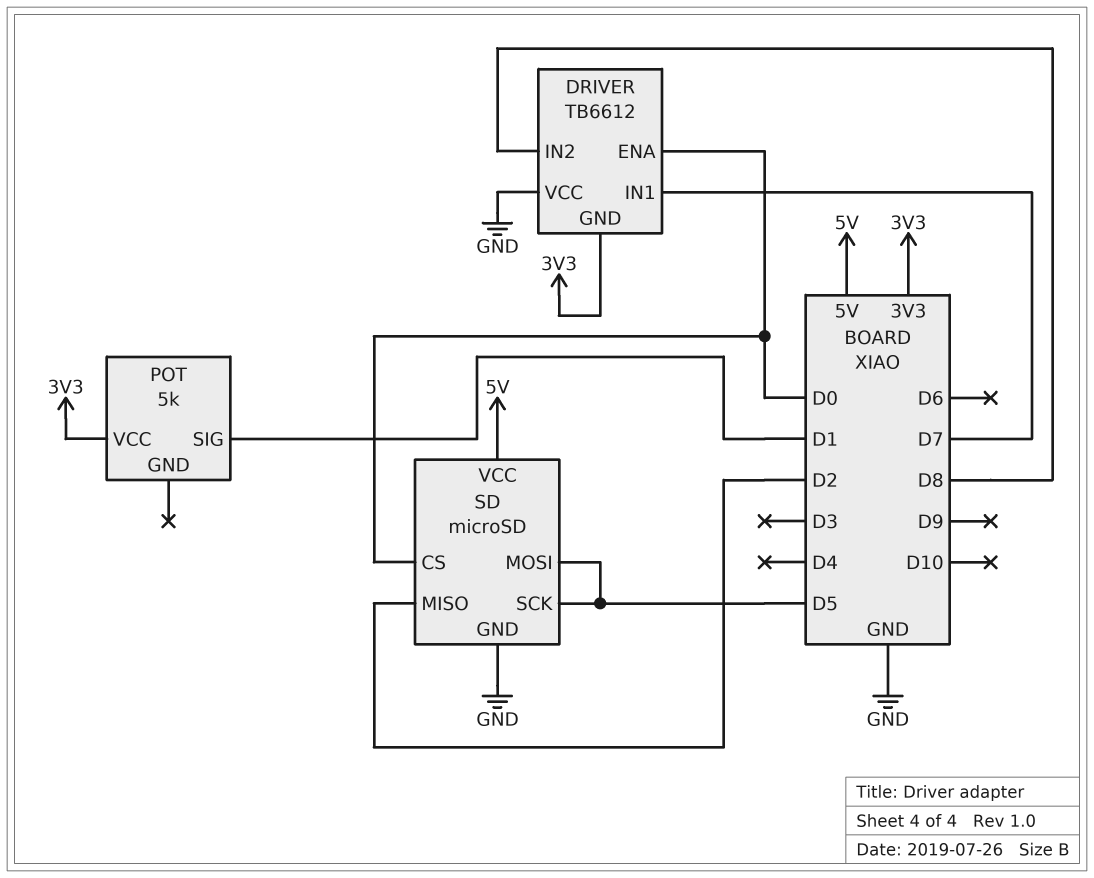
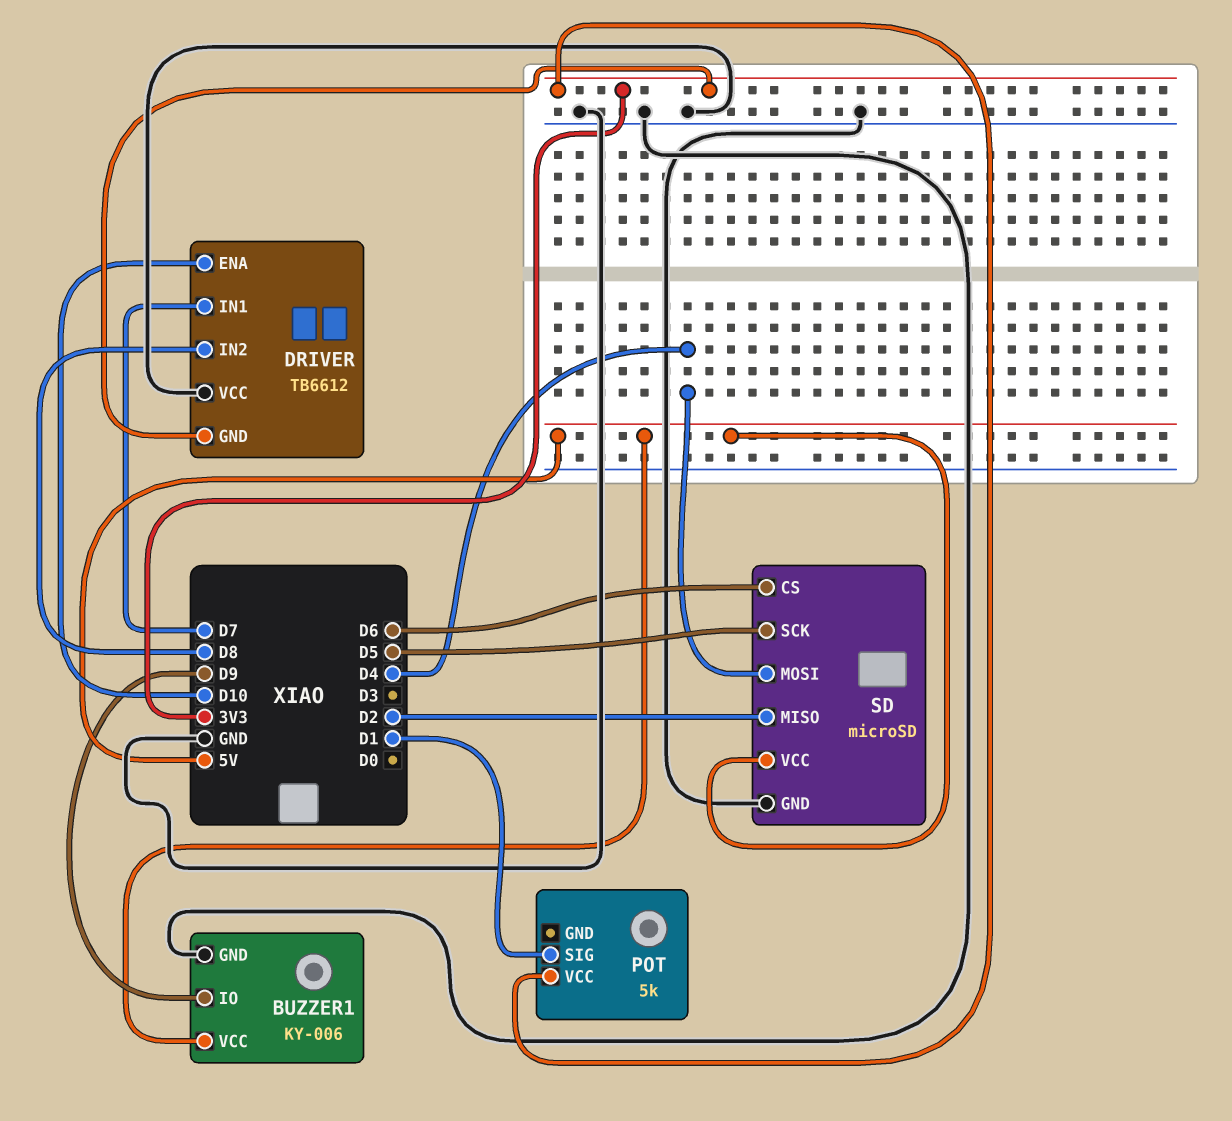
BUZZER1: none -> KY-006
BUZZER1 pin GND: none -> GND
BUZZER1 pin IO: none -> D9
BUZZER1 pin VCC: none -> 5V
DRIVER pin ENA: D0 -> D10
SD pin CS: D0 -> D6
SD pin MOSI: D5 -> D4

